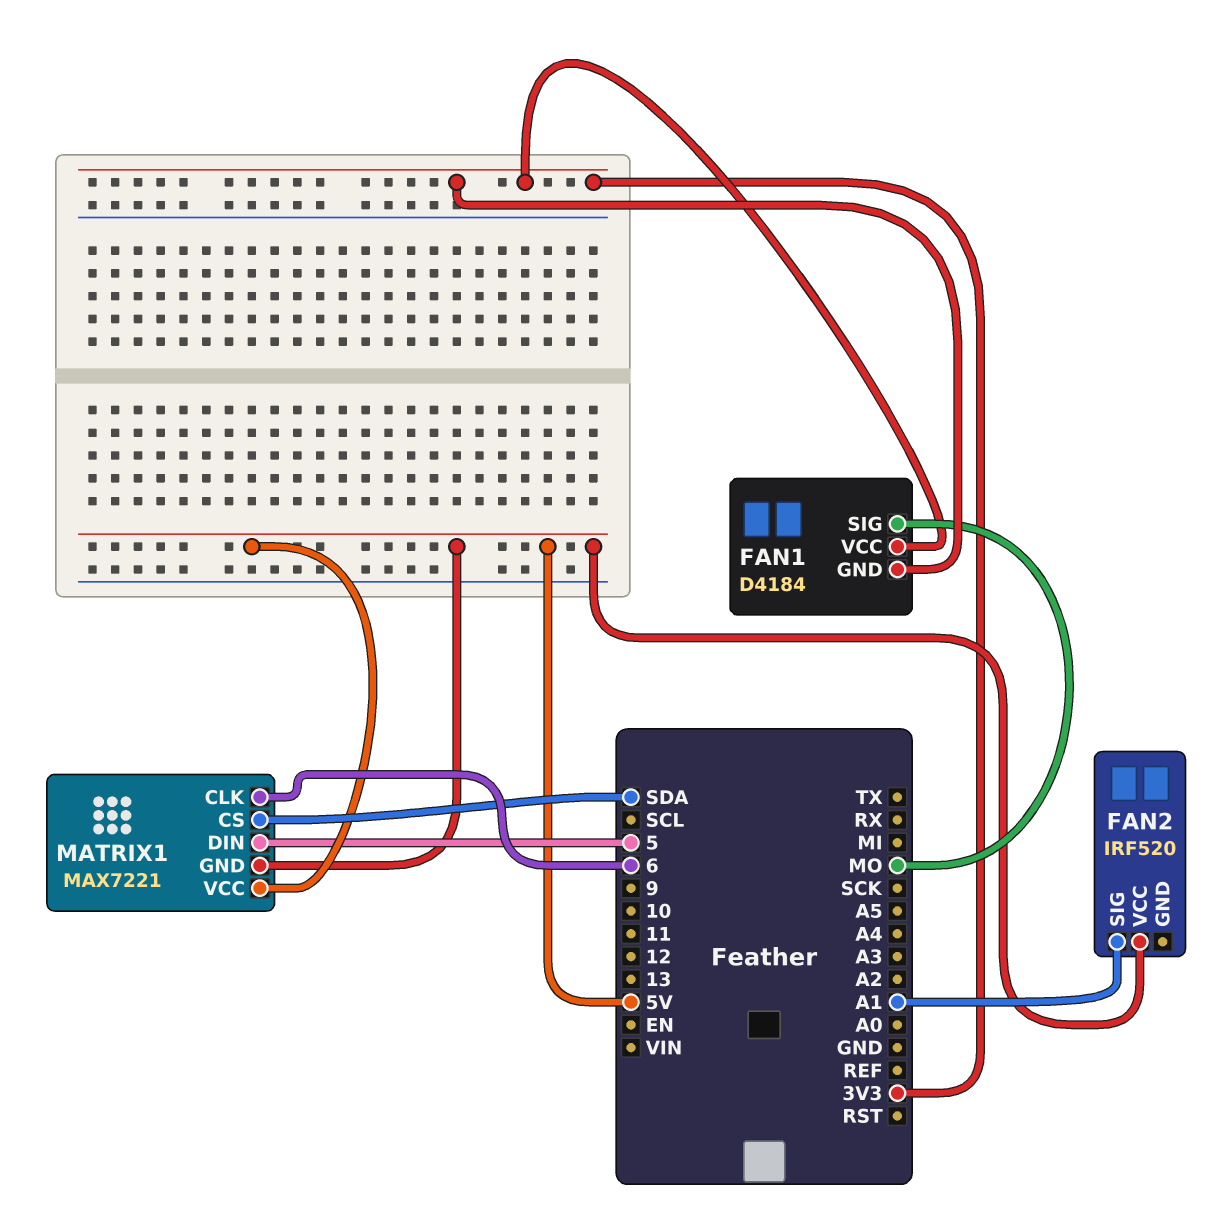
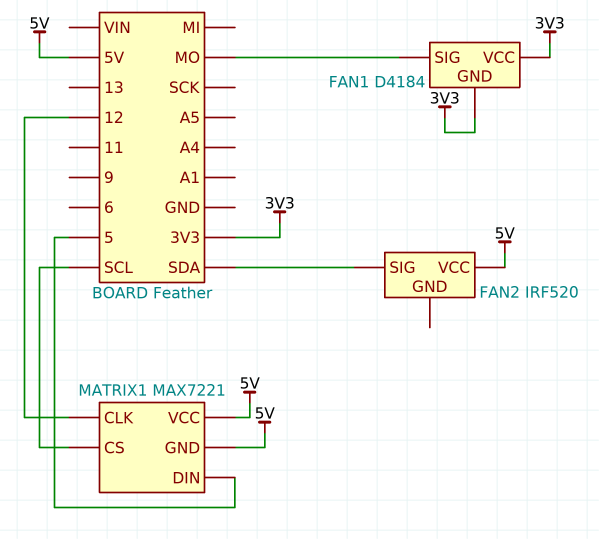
FAN2 pin SIG: A1 -> SDA
MATRIX1 pin CLK: 6 -> 12
MATRIX1 pin CS: SDA -> SCL

